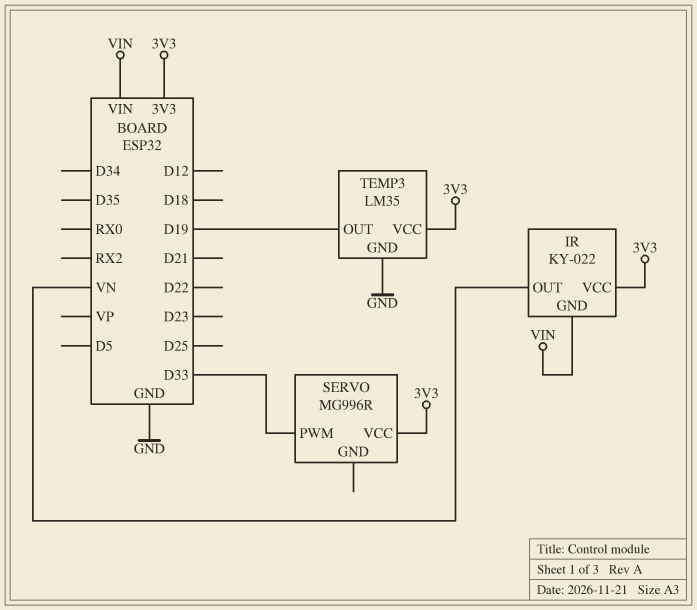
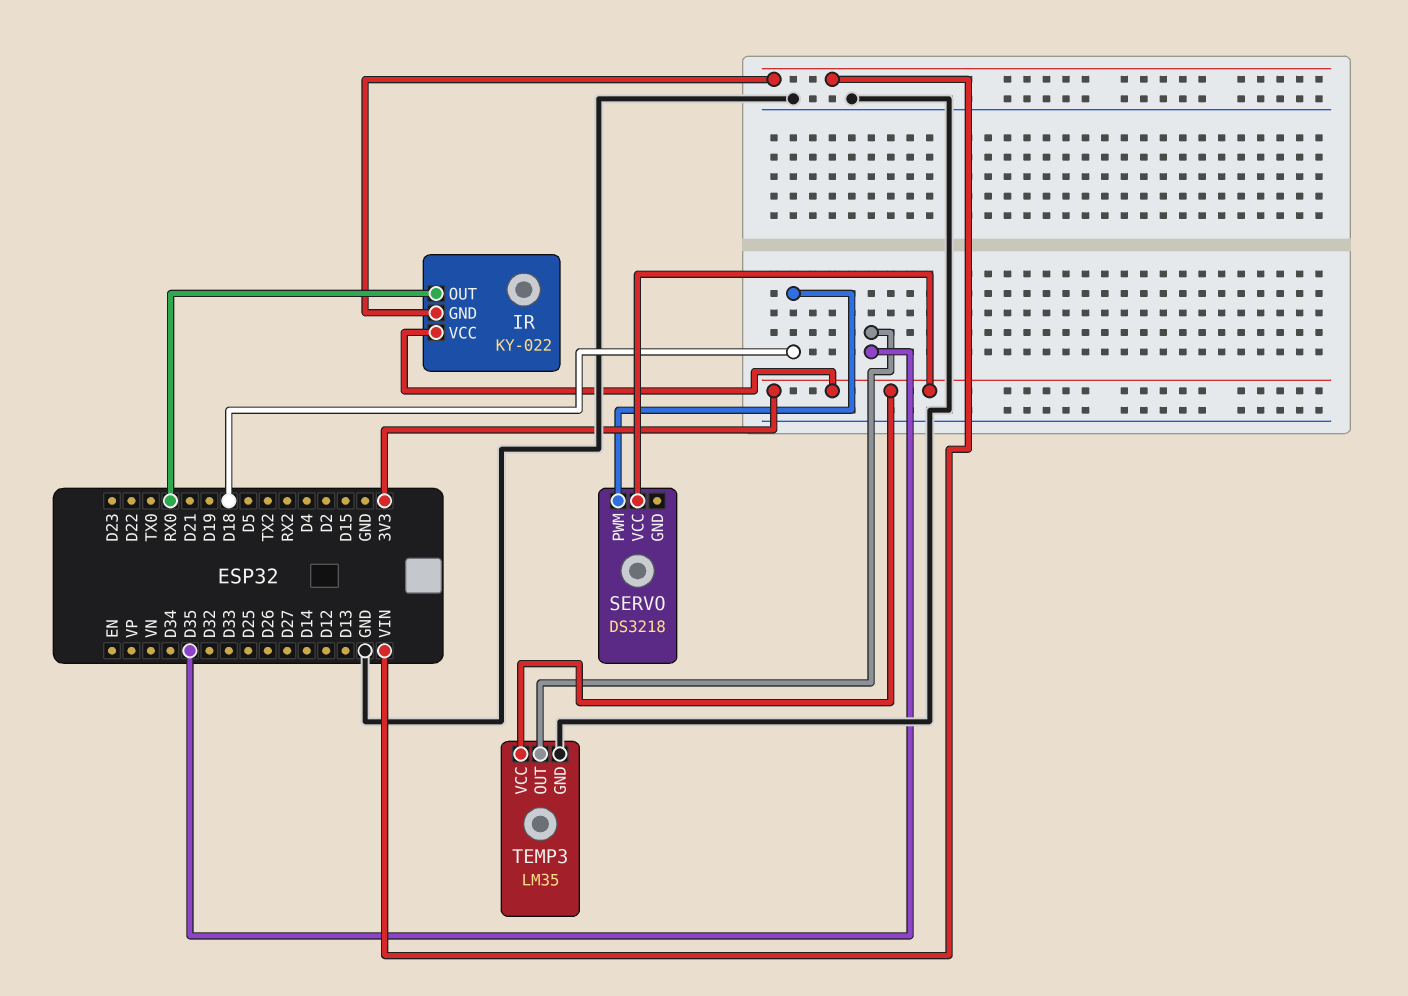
IR pin OUT: VN -> RX0
SERVO: MG996R -> DS3218
SERVO pin PWM: D33 -> D18
TEMP3 pin OUT: D19 -> D35

